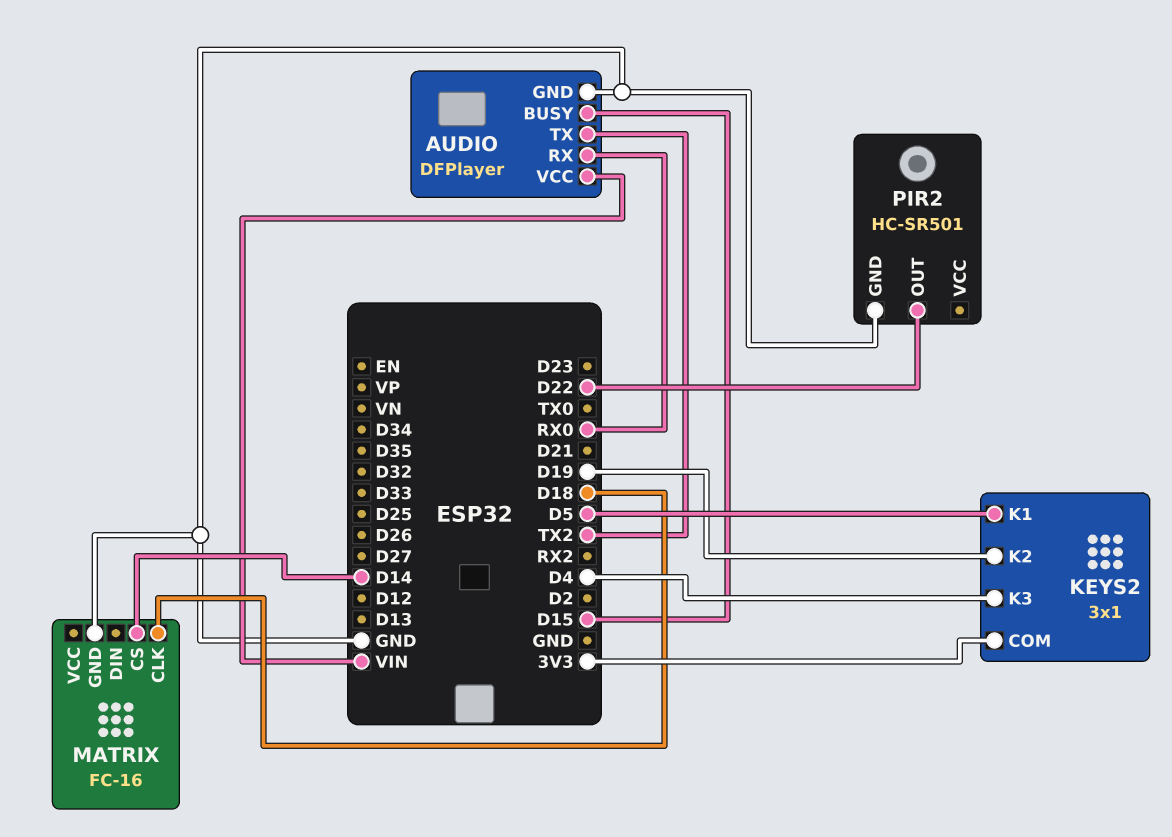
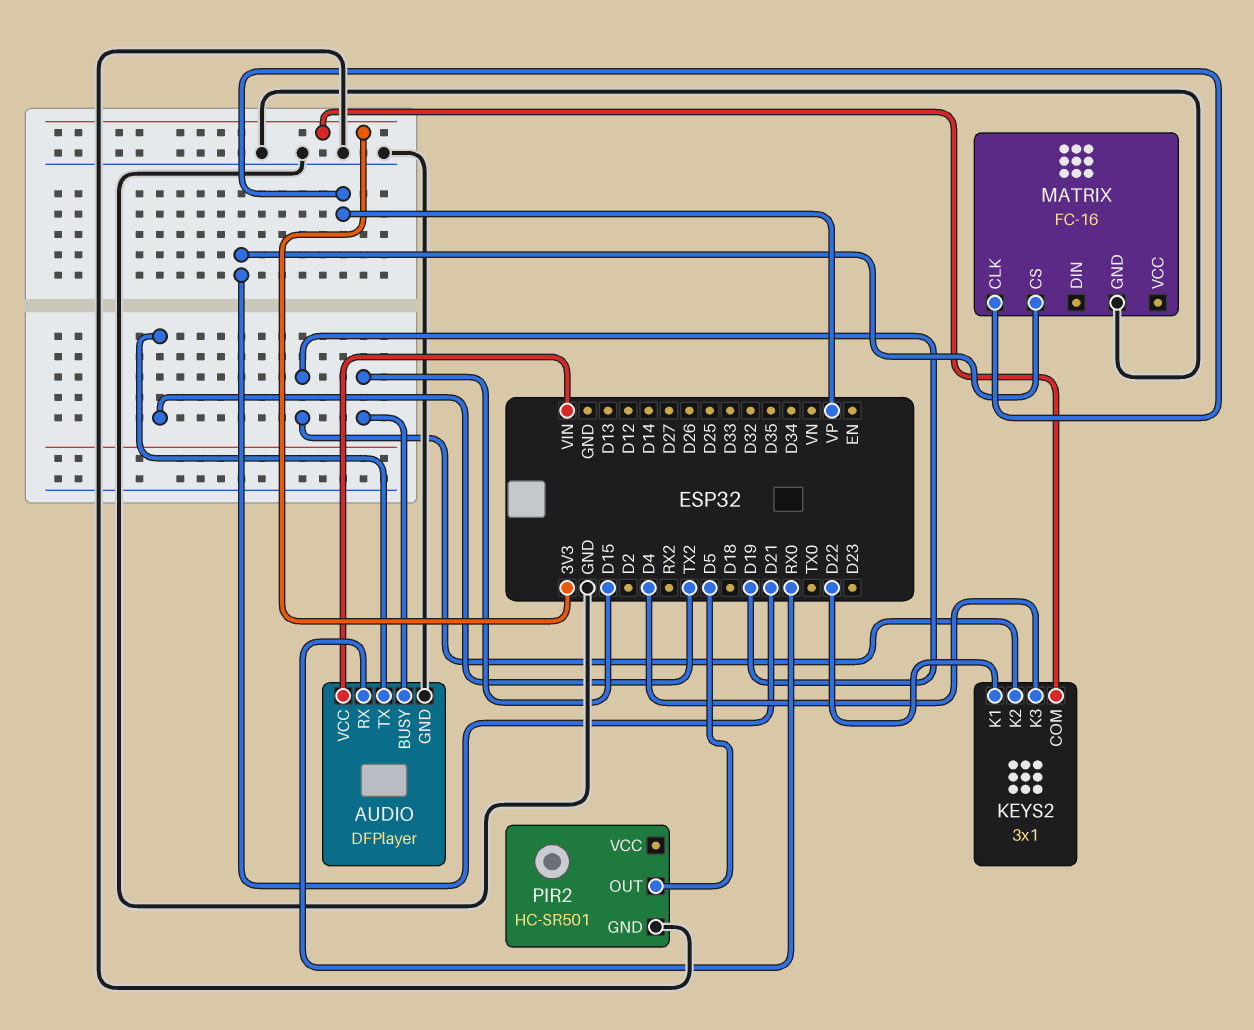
KEYS2 pin K1: D5 -> D22
MATRIX pin CLK: D18 -> VP
MATRIX pin CS: D14 -> D21
PIR2 pin OUT: D22 -> D5

